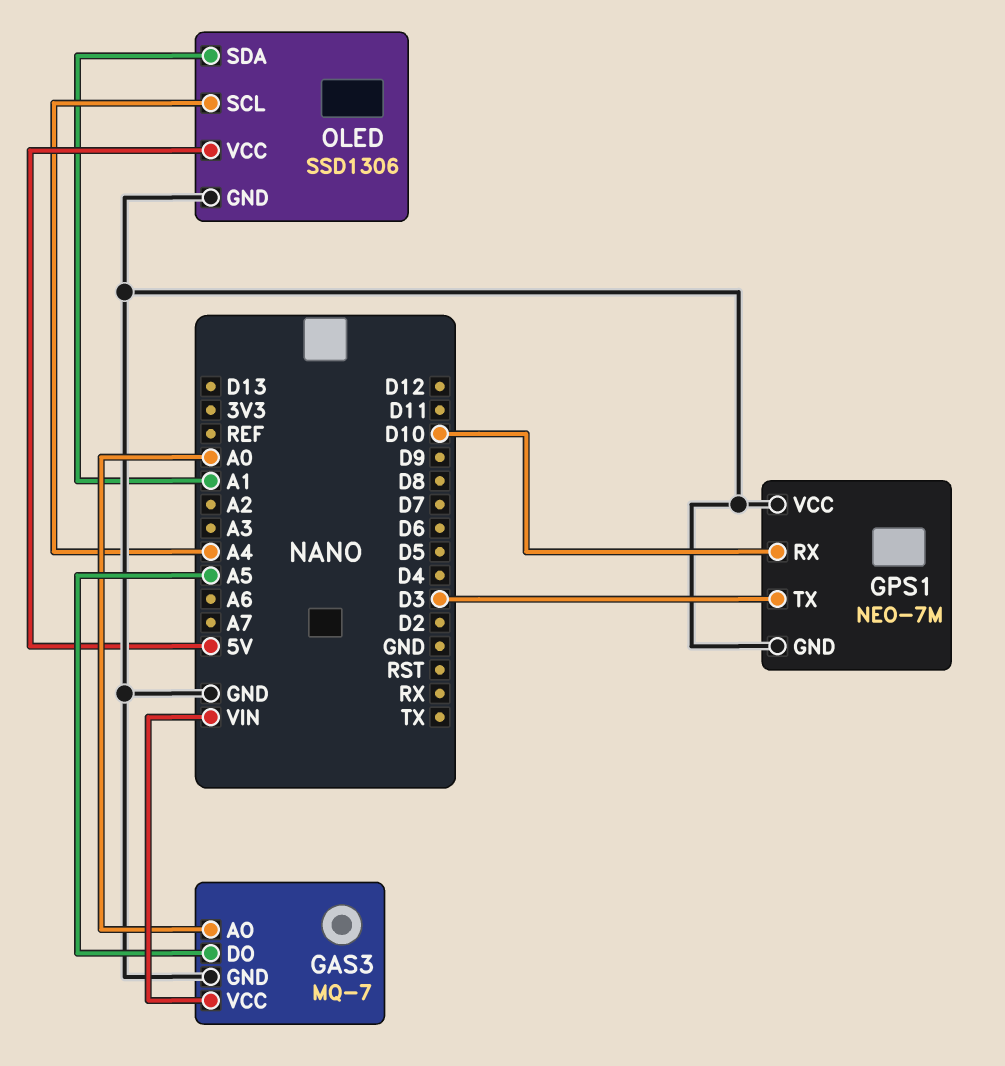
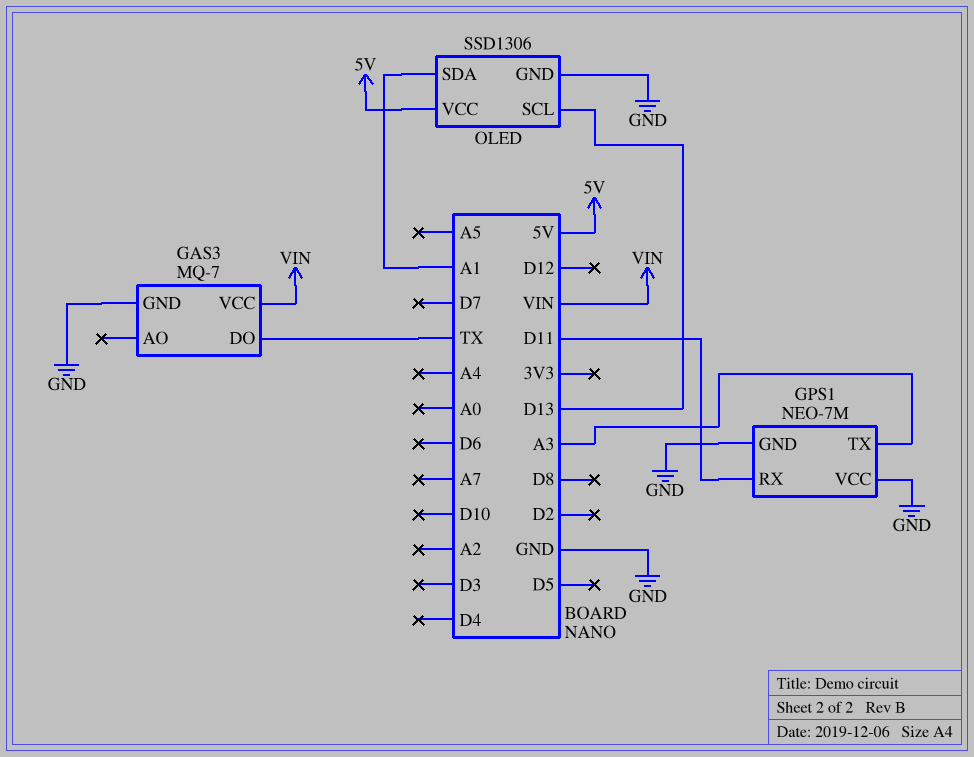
GAS3 pin AO: A0 -> none
GAS3 pin DO: A5 -> TX
GPS1 pin RX: D10 -> D11
GPS1 pin TX: D3 -> A3
OLED pin SCL: A4 -> D13

